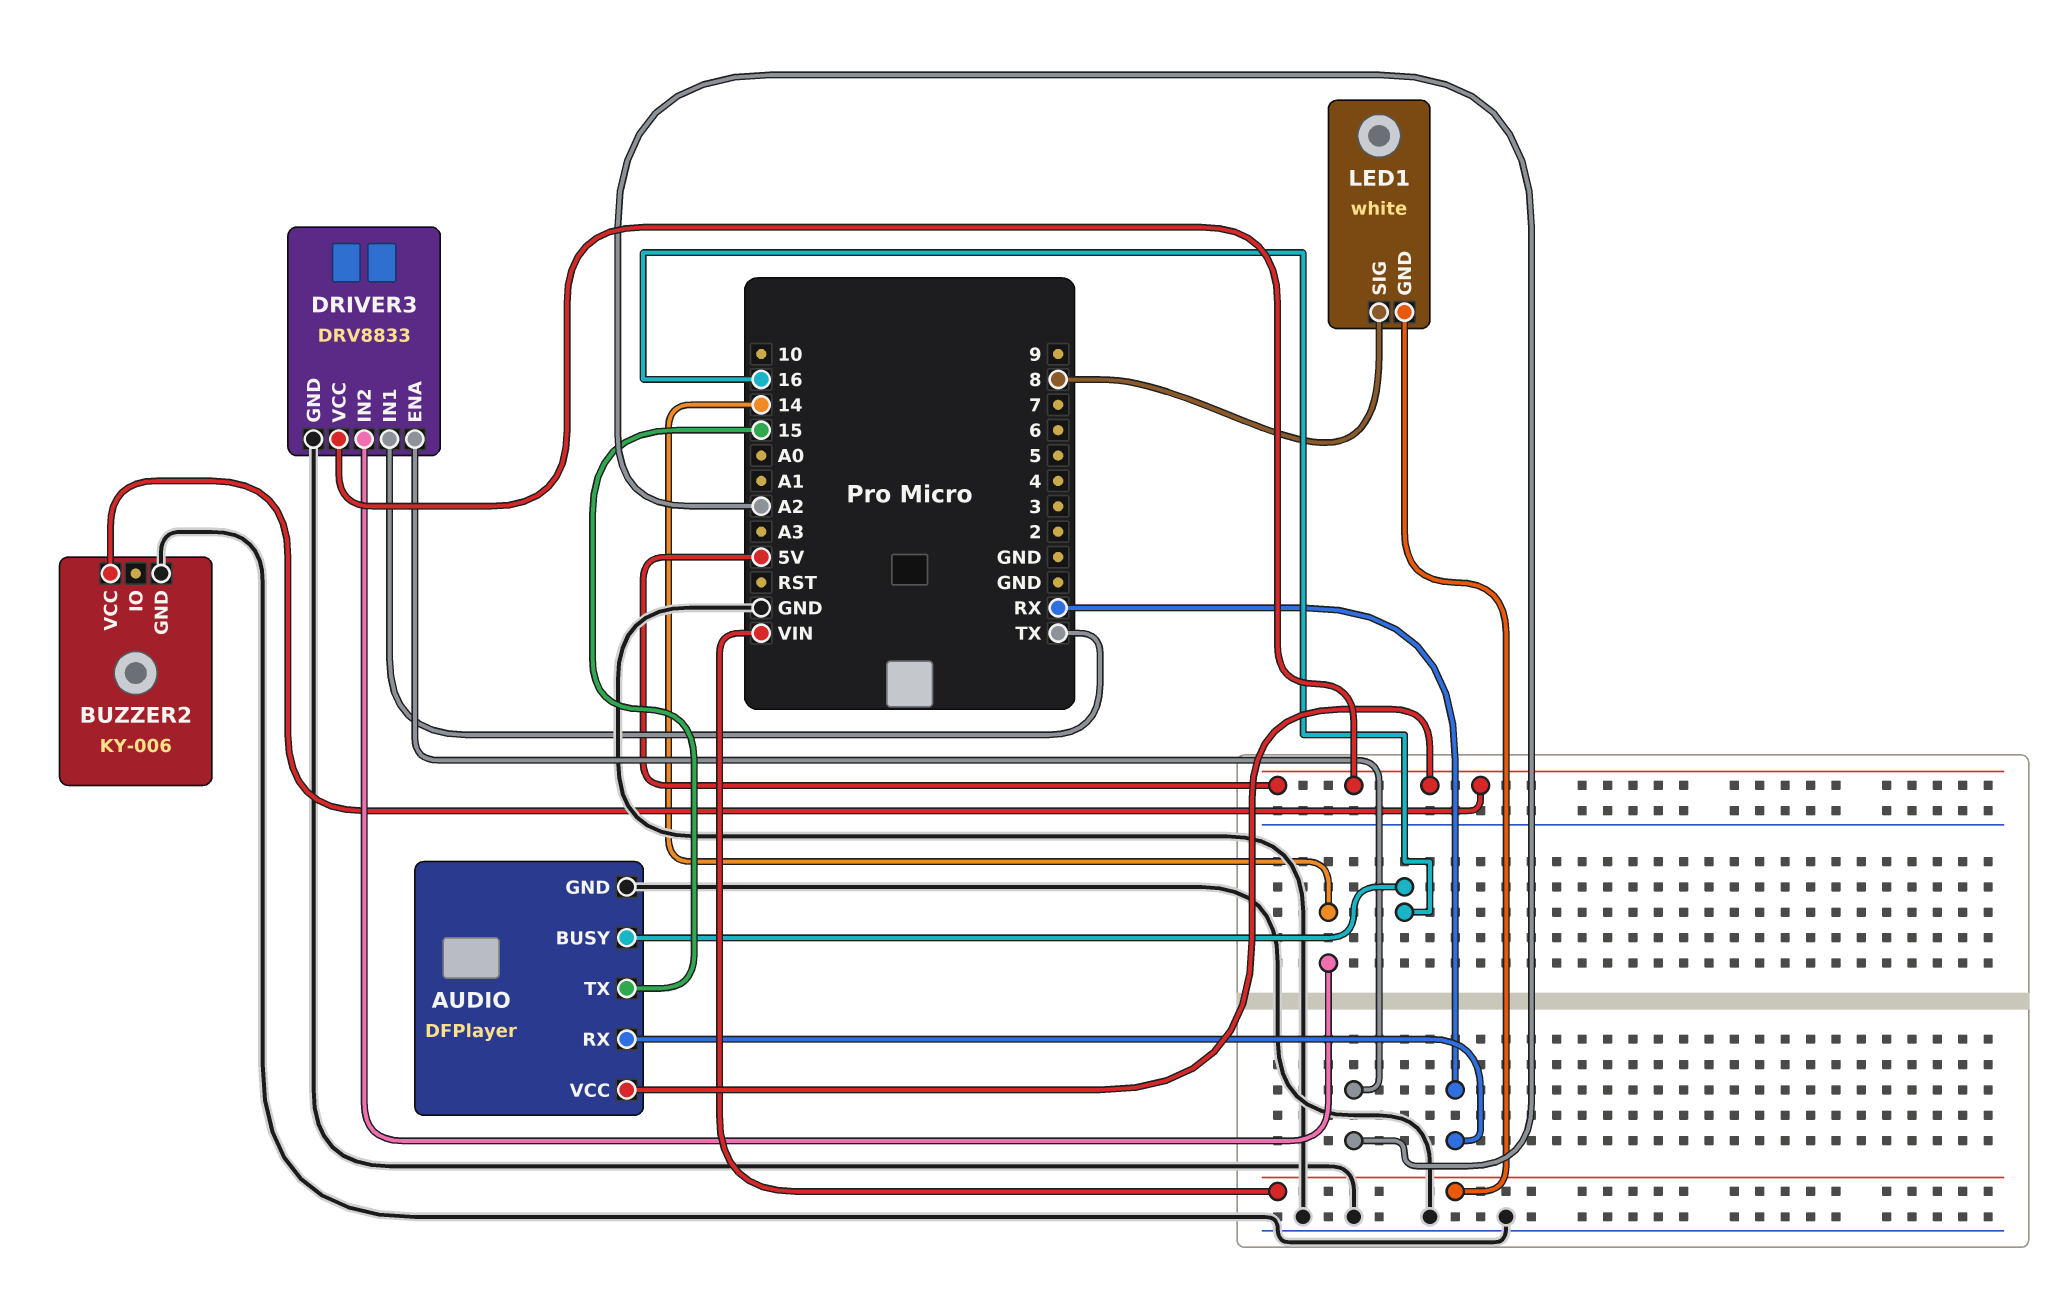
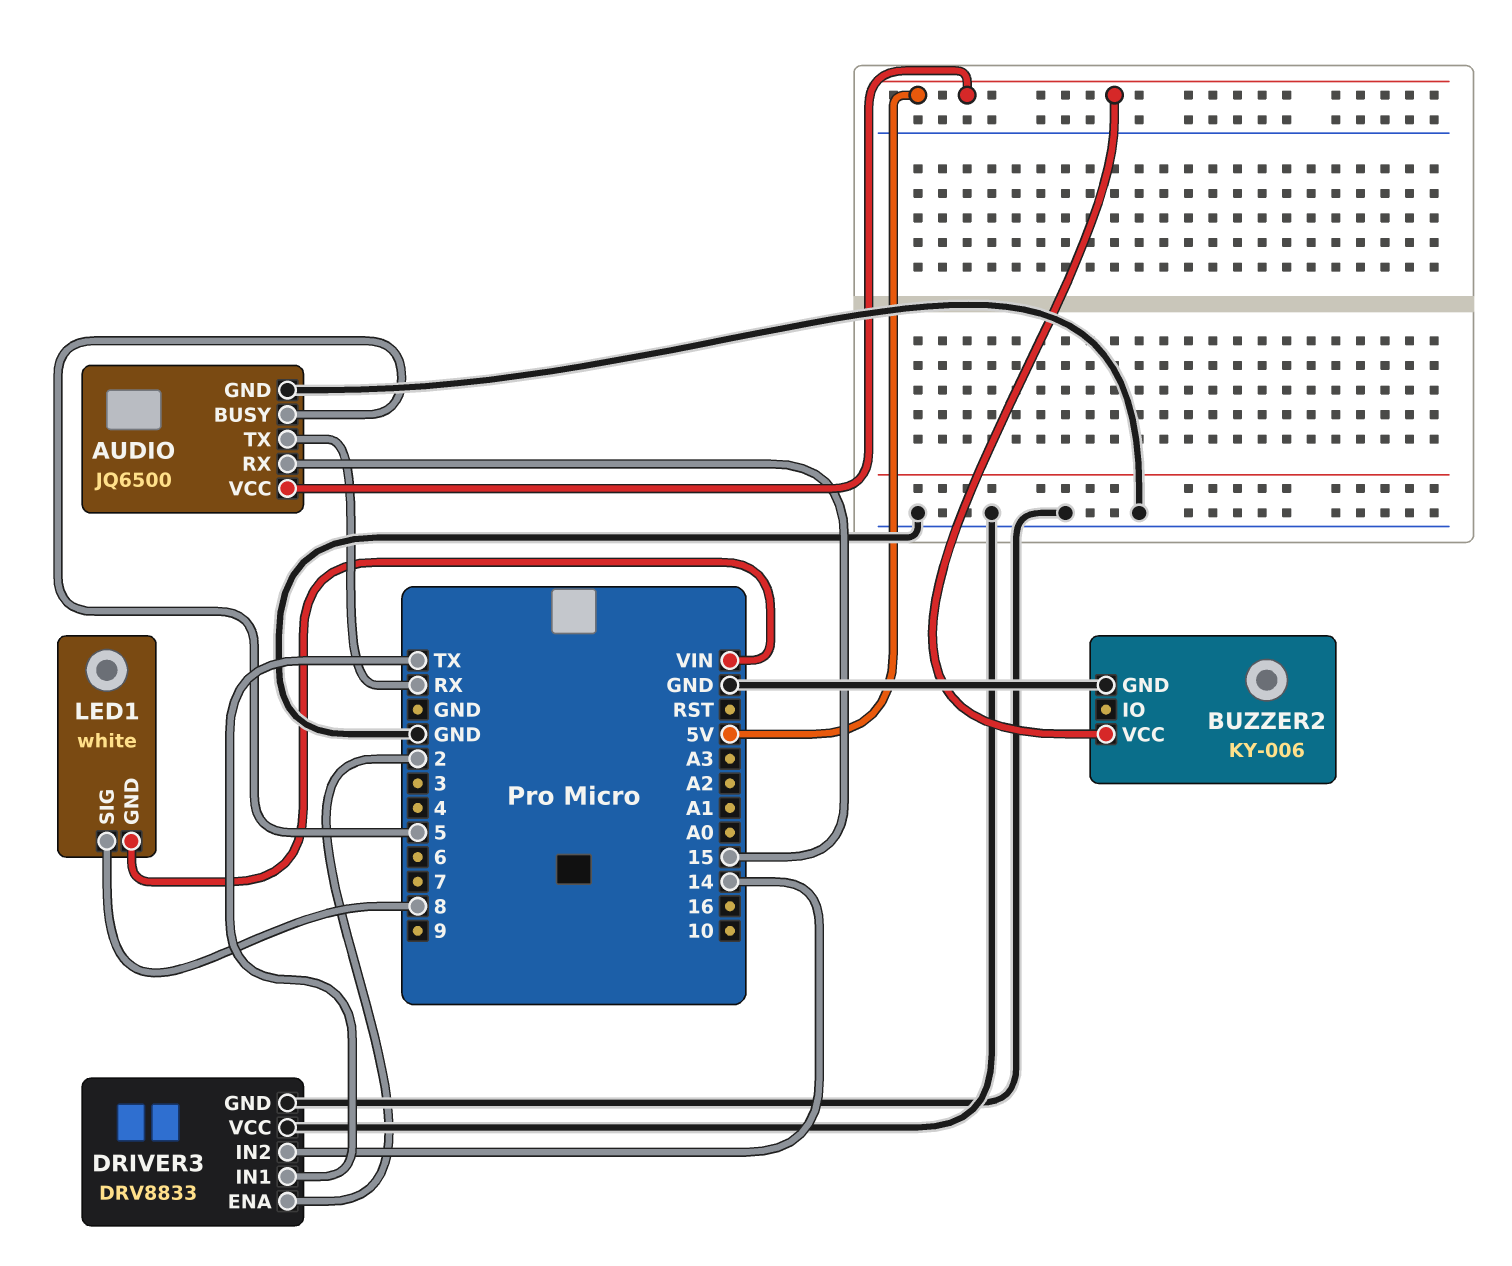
AUDIO: DFPlayer -> JQ6500
AUDIO pin BUSY: 16 -> 5
AUDIO pin RX: RX -> 15
AUDIO pin TX: 15 -> RX
DRIVER3 pin ENA: A2 -> 2
DRIVER3 pin VCC: 5V -> GND

